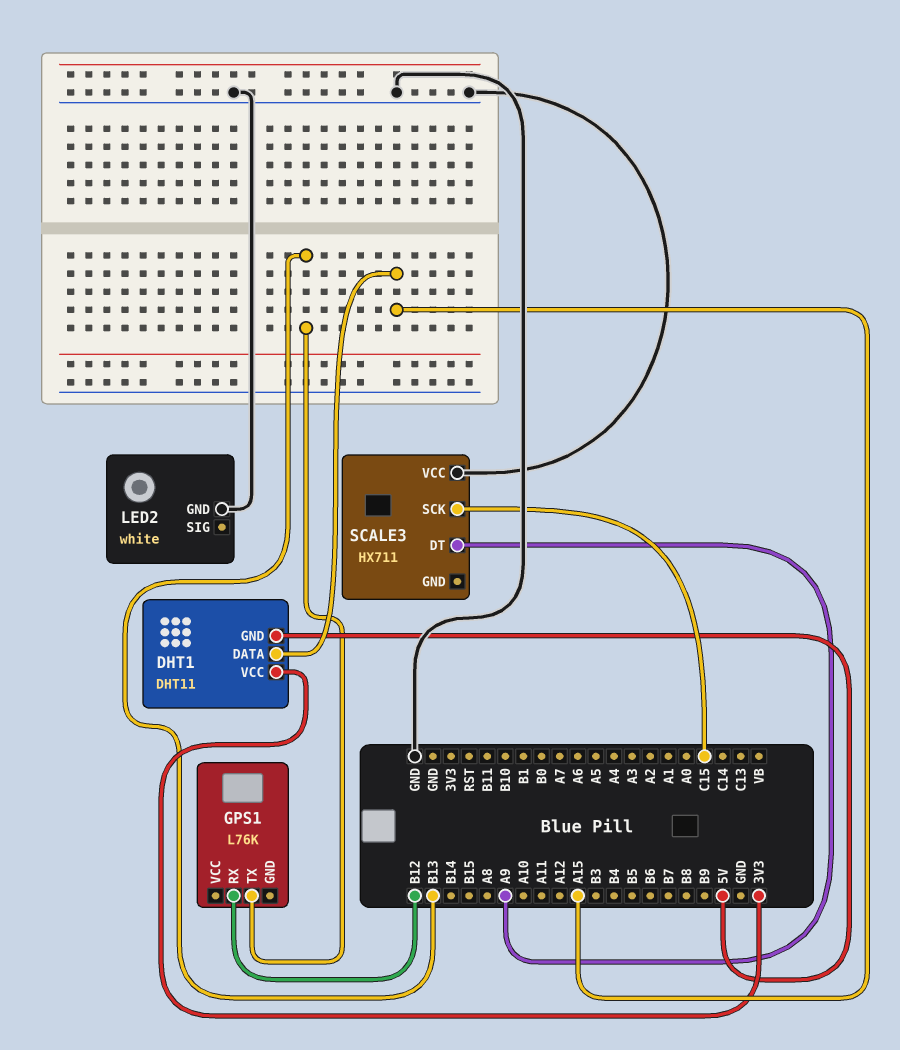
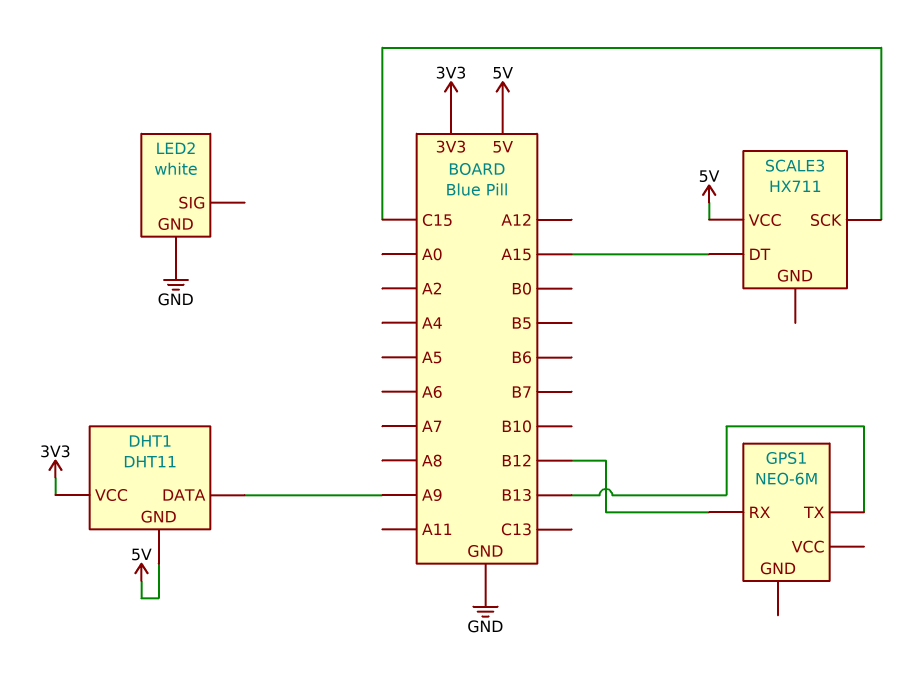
DHT1 pin DATA: A15 -> A9
GPS1: L76K -> NEO-6M
SCALE3 pin DT: A9 -> A15
SCALE3 pin VCC: GND -> 5V

